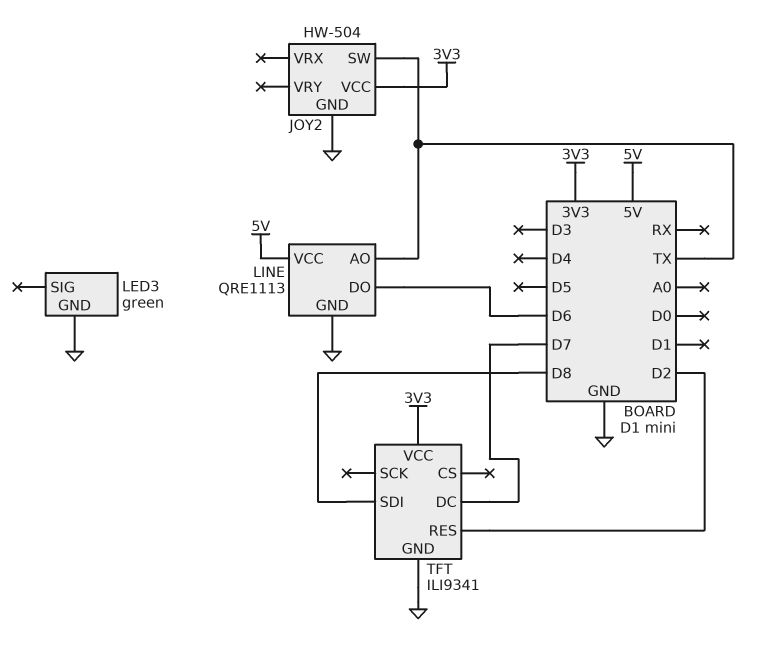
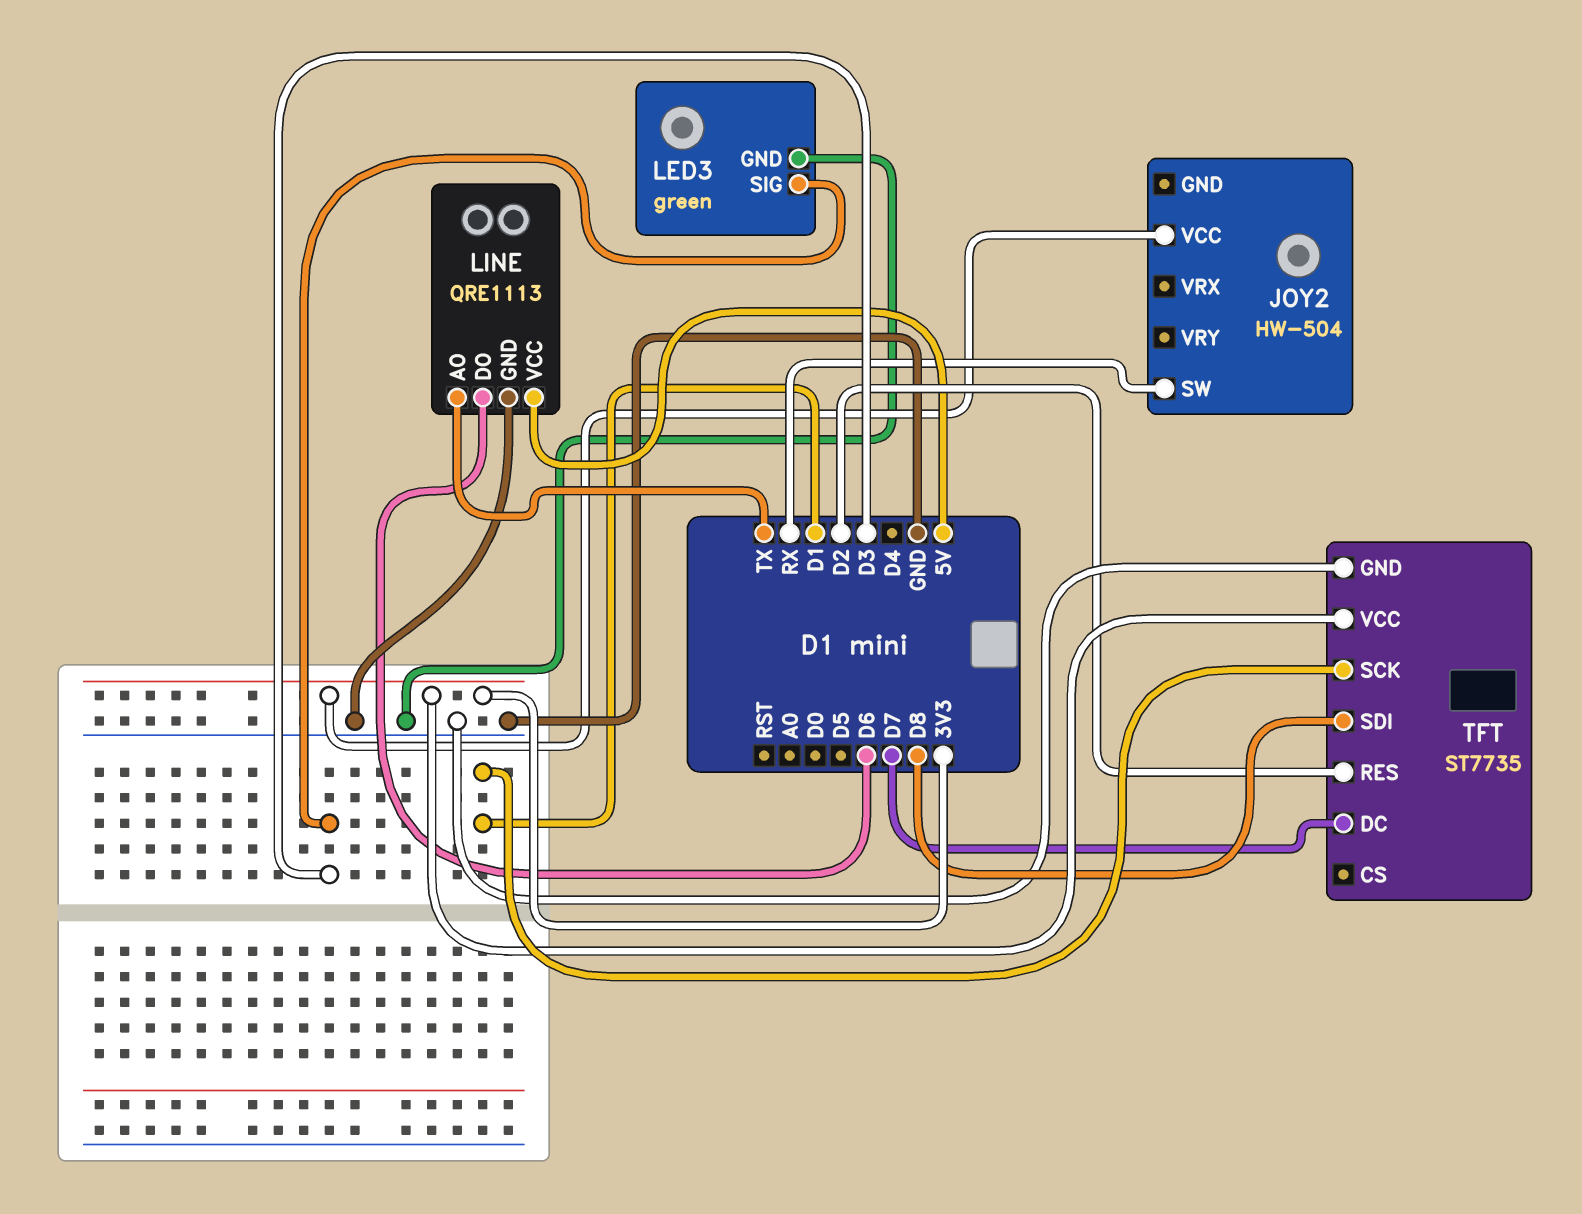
JOY2 pin GND: GND -> none
JOY2 pin SW: TX -> RX
LED3 pin SIG: none -> D3
TFT: ILI9341 -> ST7735
TFT pin SCK: none -> D1

